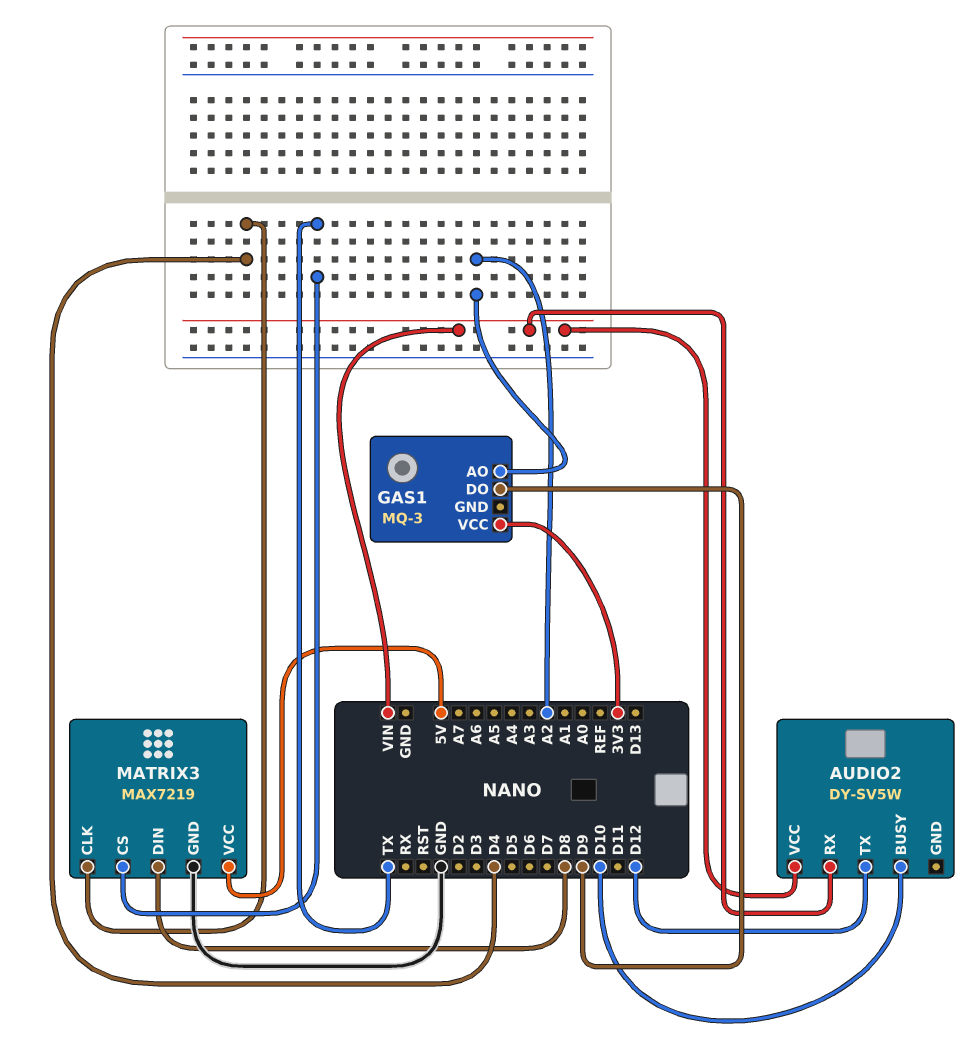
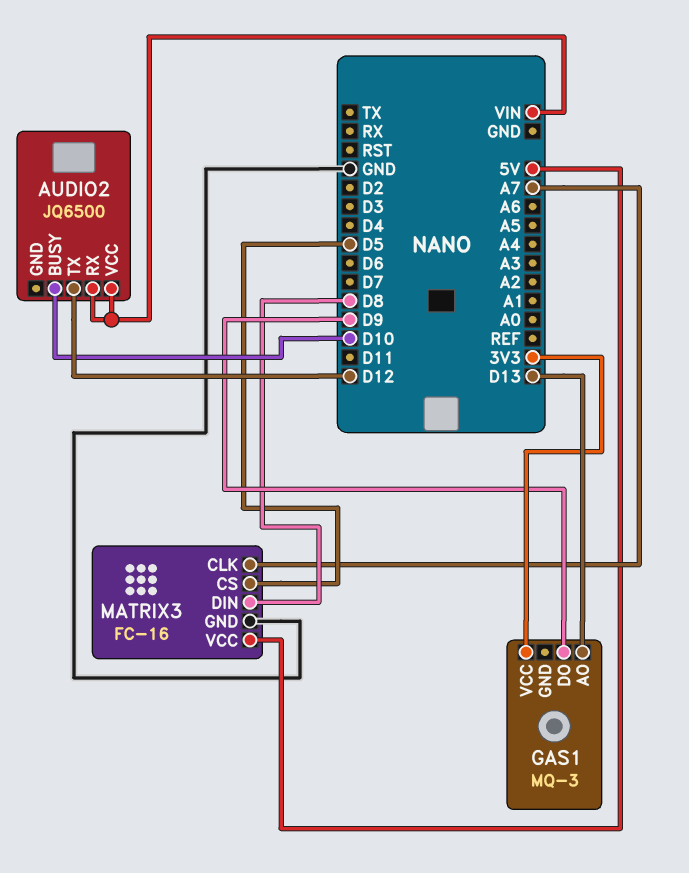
AUDIO2: DY-SV5W -> JQ6500
GAS1 pin AO: A2 -> D13
MATRIX3: MAX7219 -> FC-16
MATRIX3 pin CLK: D4 -> A7
MATRIX3 pin CS: TX -> D5

